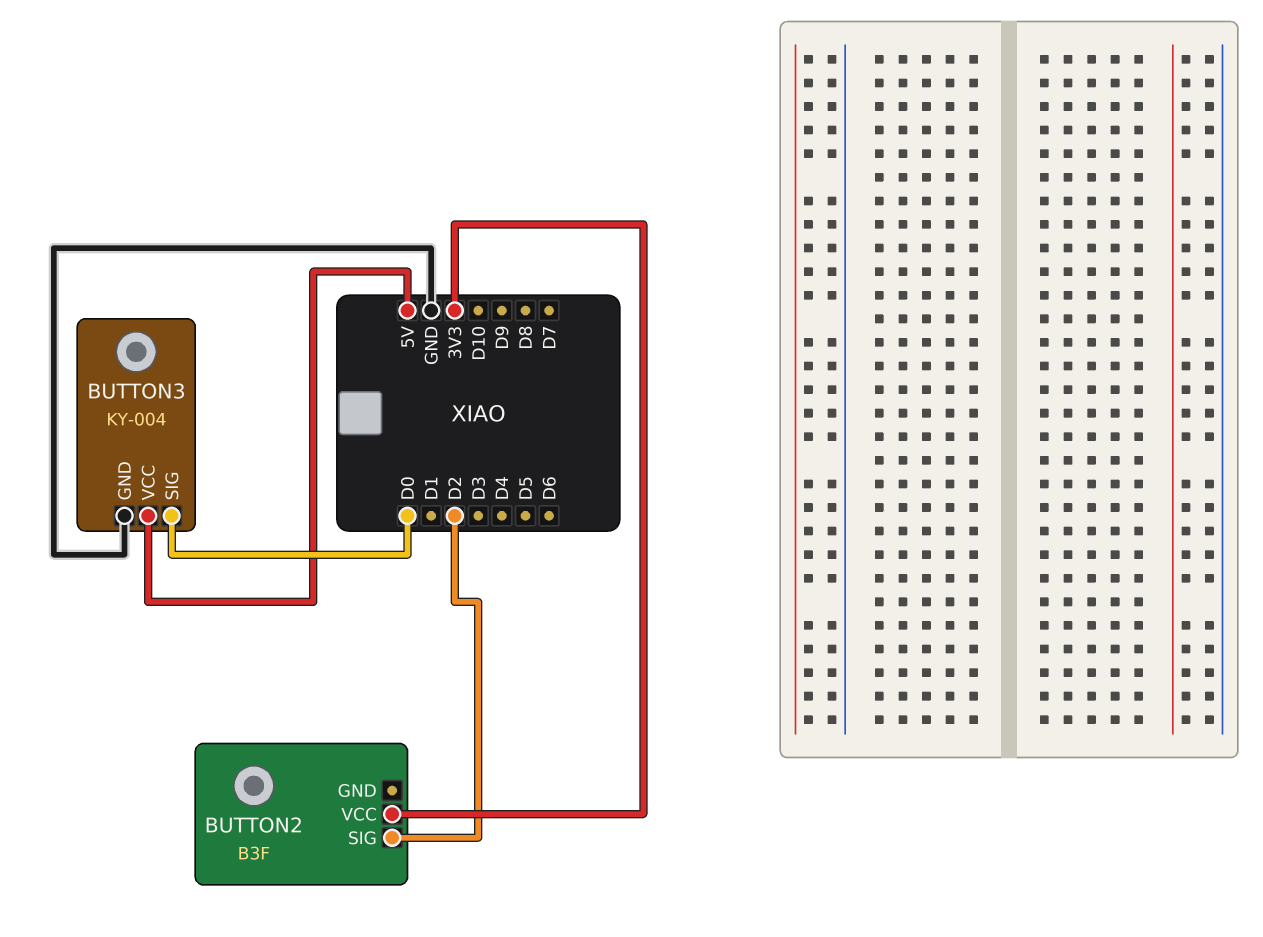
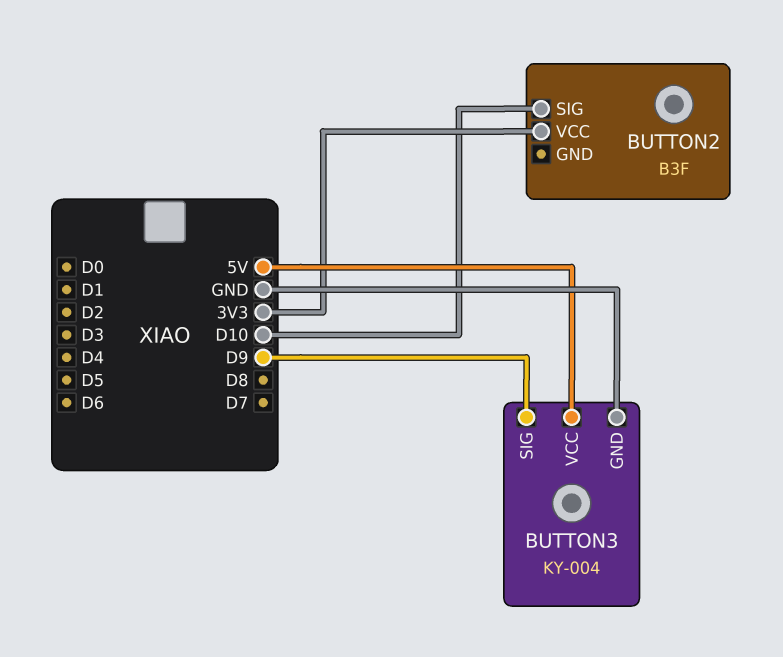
BUTTON2 pin SIG: D2 -> D10
BUTTON3 pin SIG: D0 -> D9

